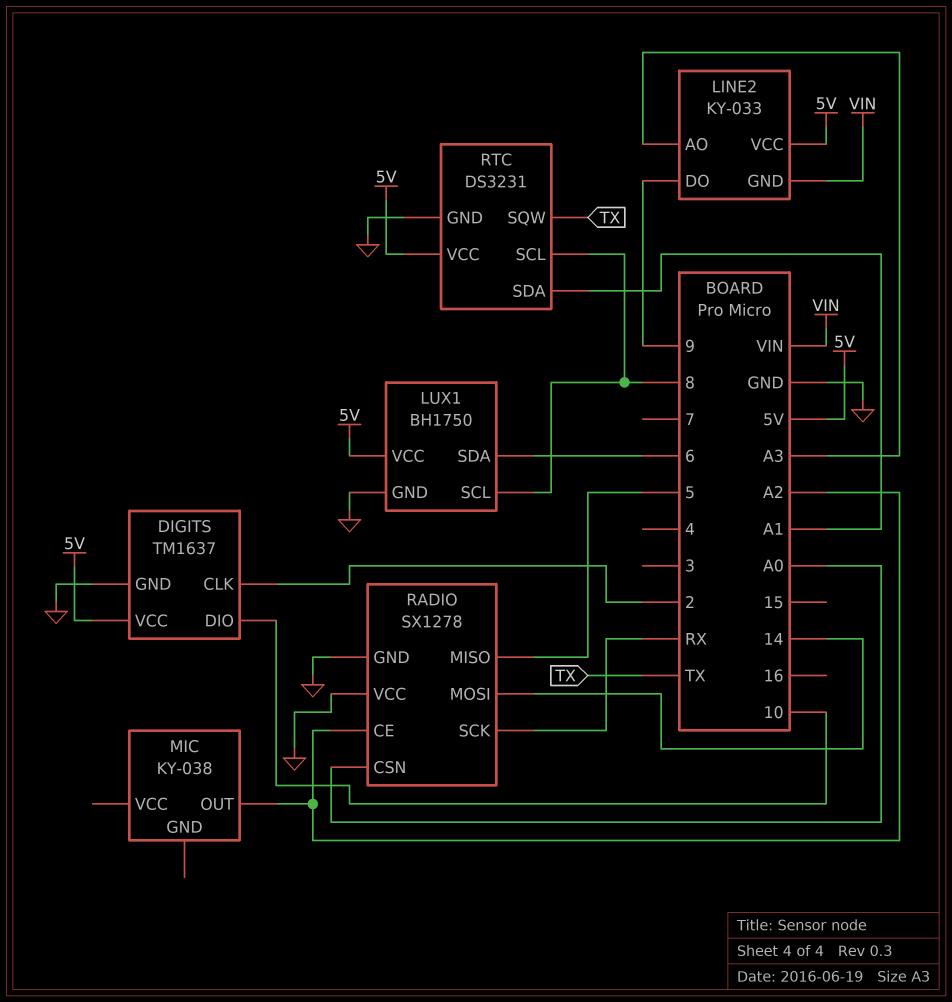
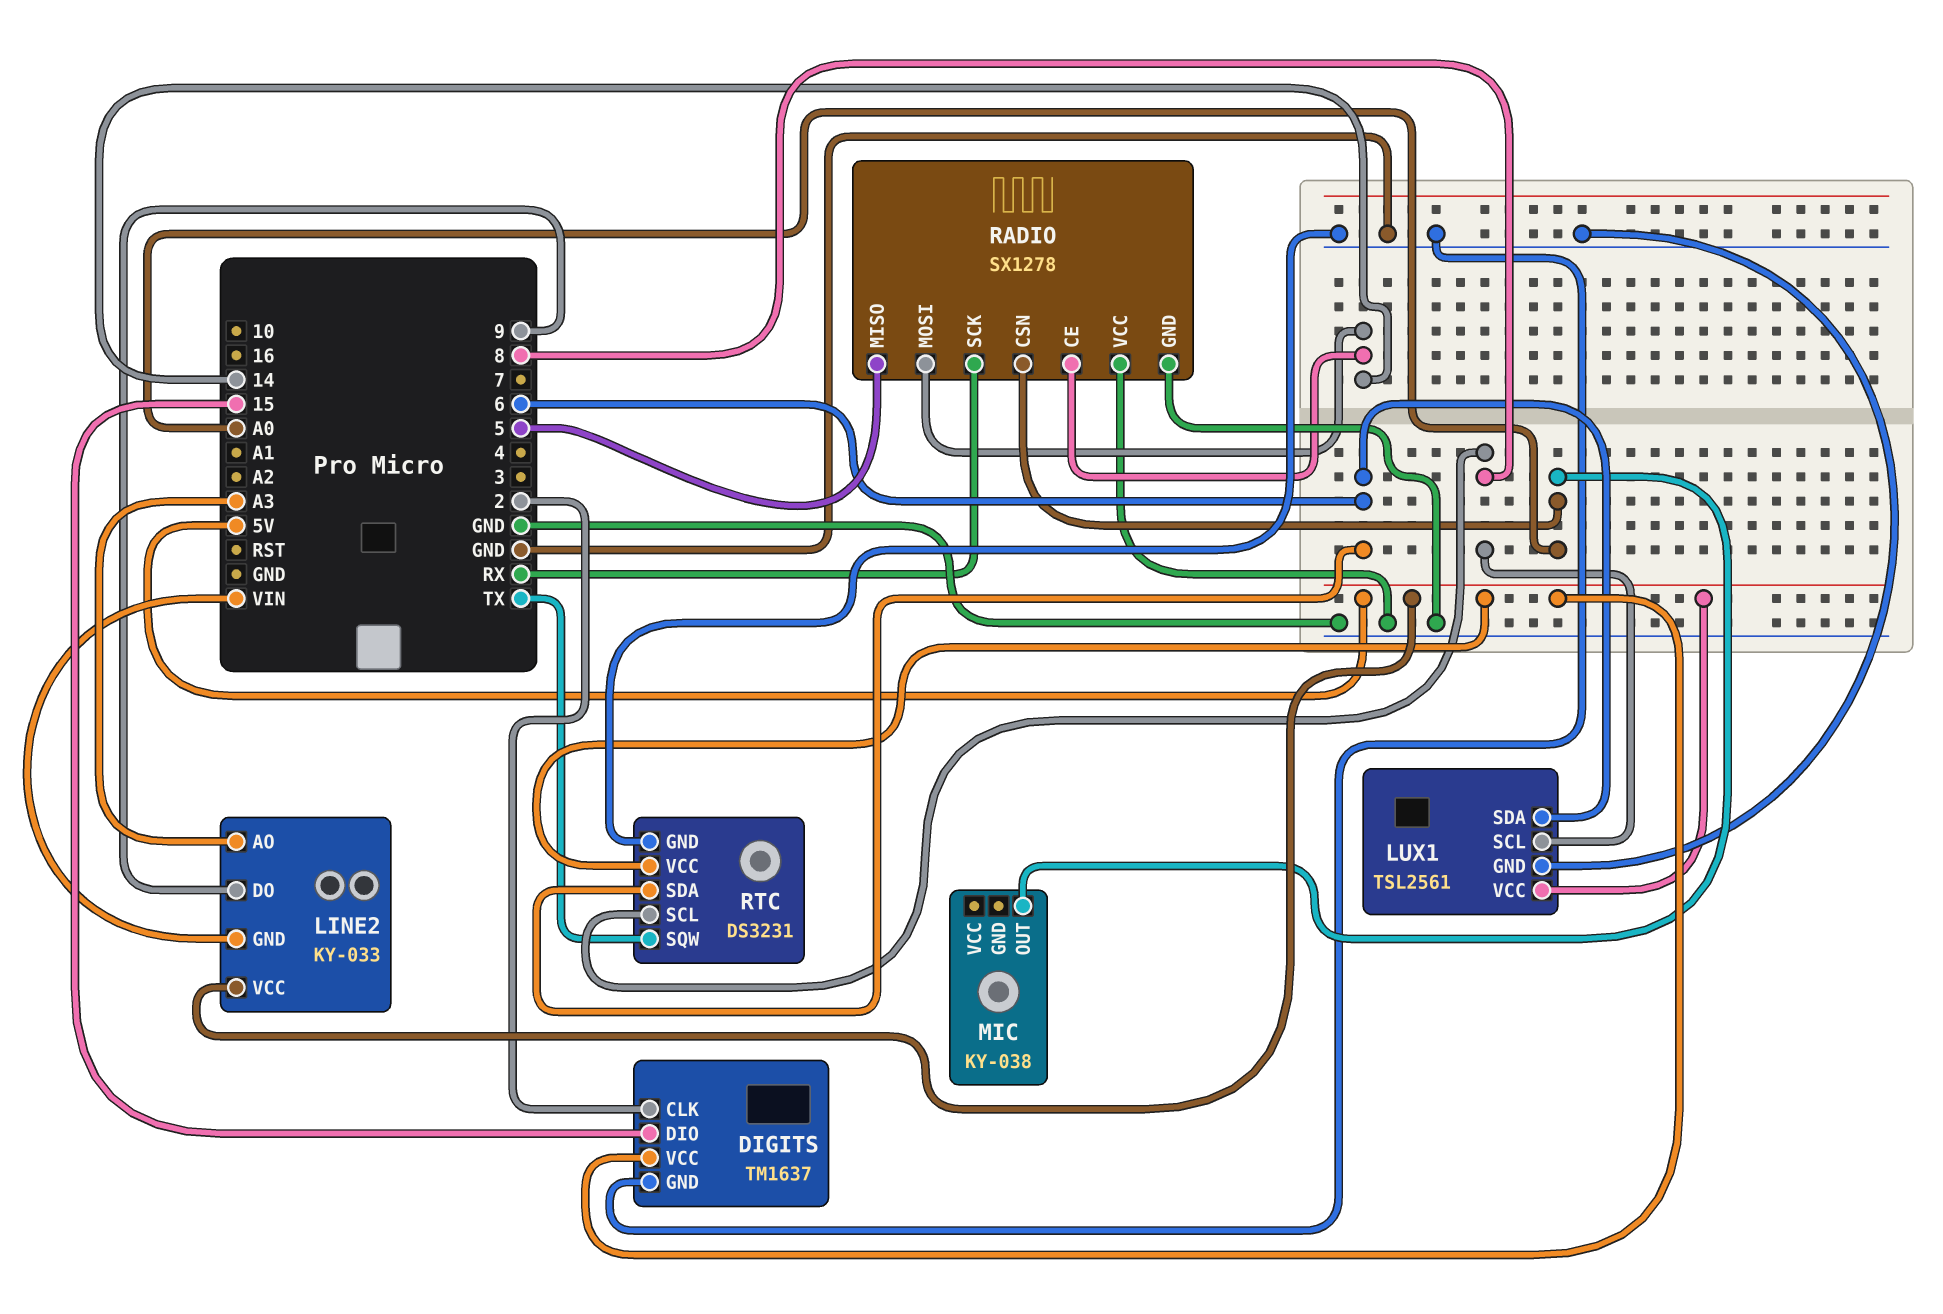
DIGITS pin DIO: 10 -> 15
LUX1: BH1750 -> TSL2561
MIC pin OUT: A2 -> A0
RADIO pin CE: A2 -> 14
RTC pin SDA: A1 -> 6

